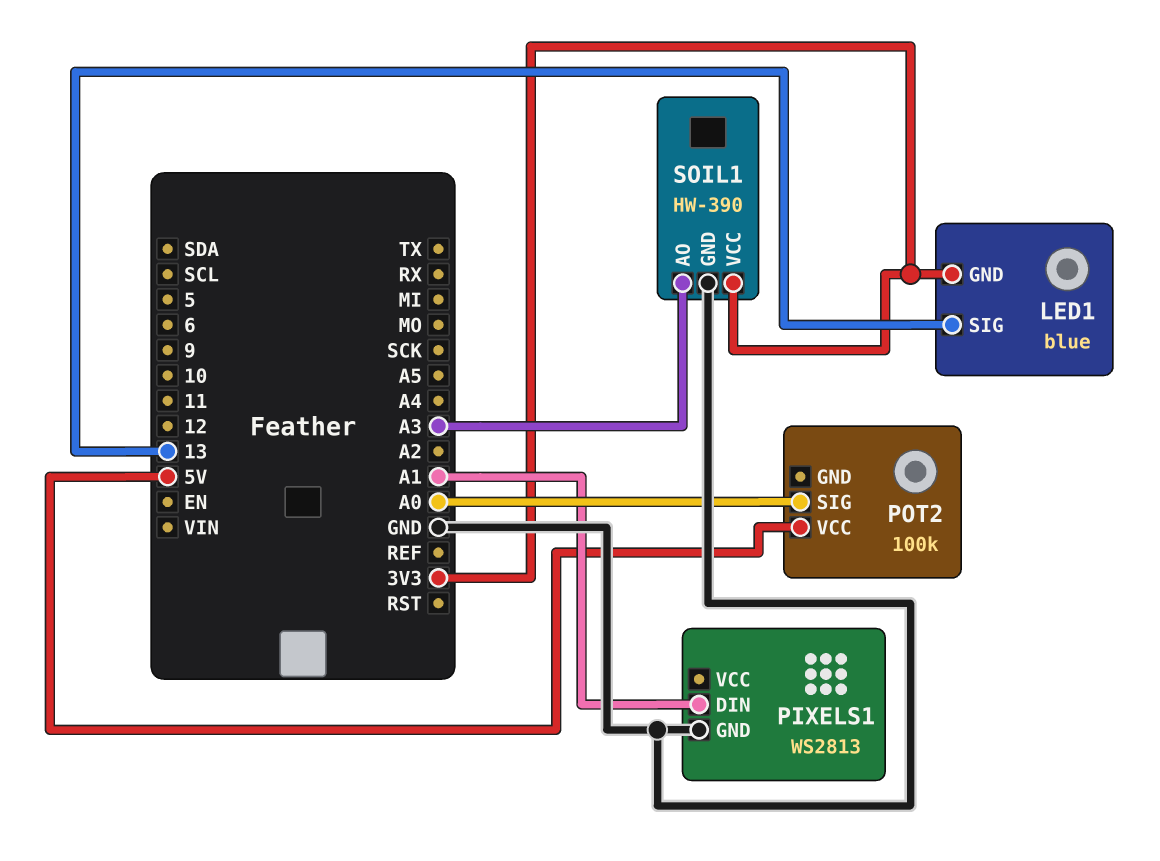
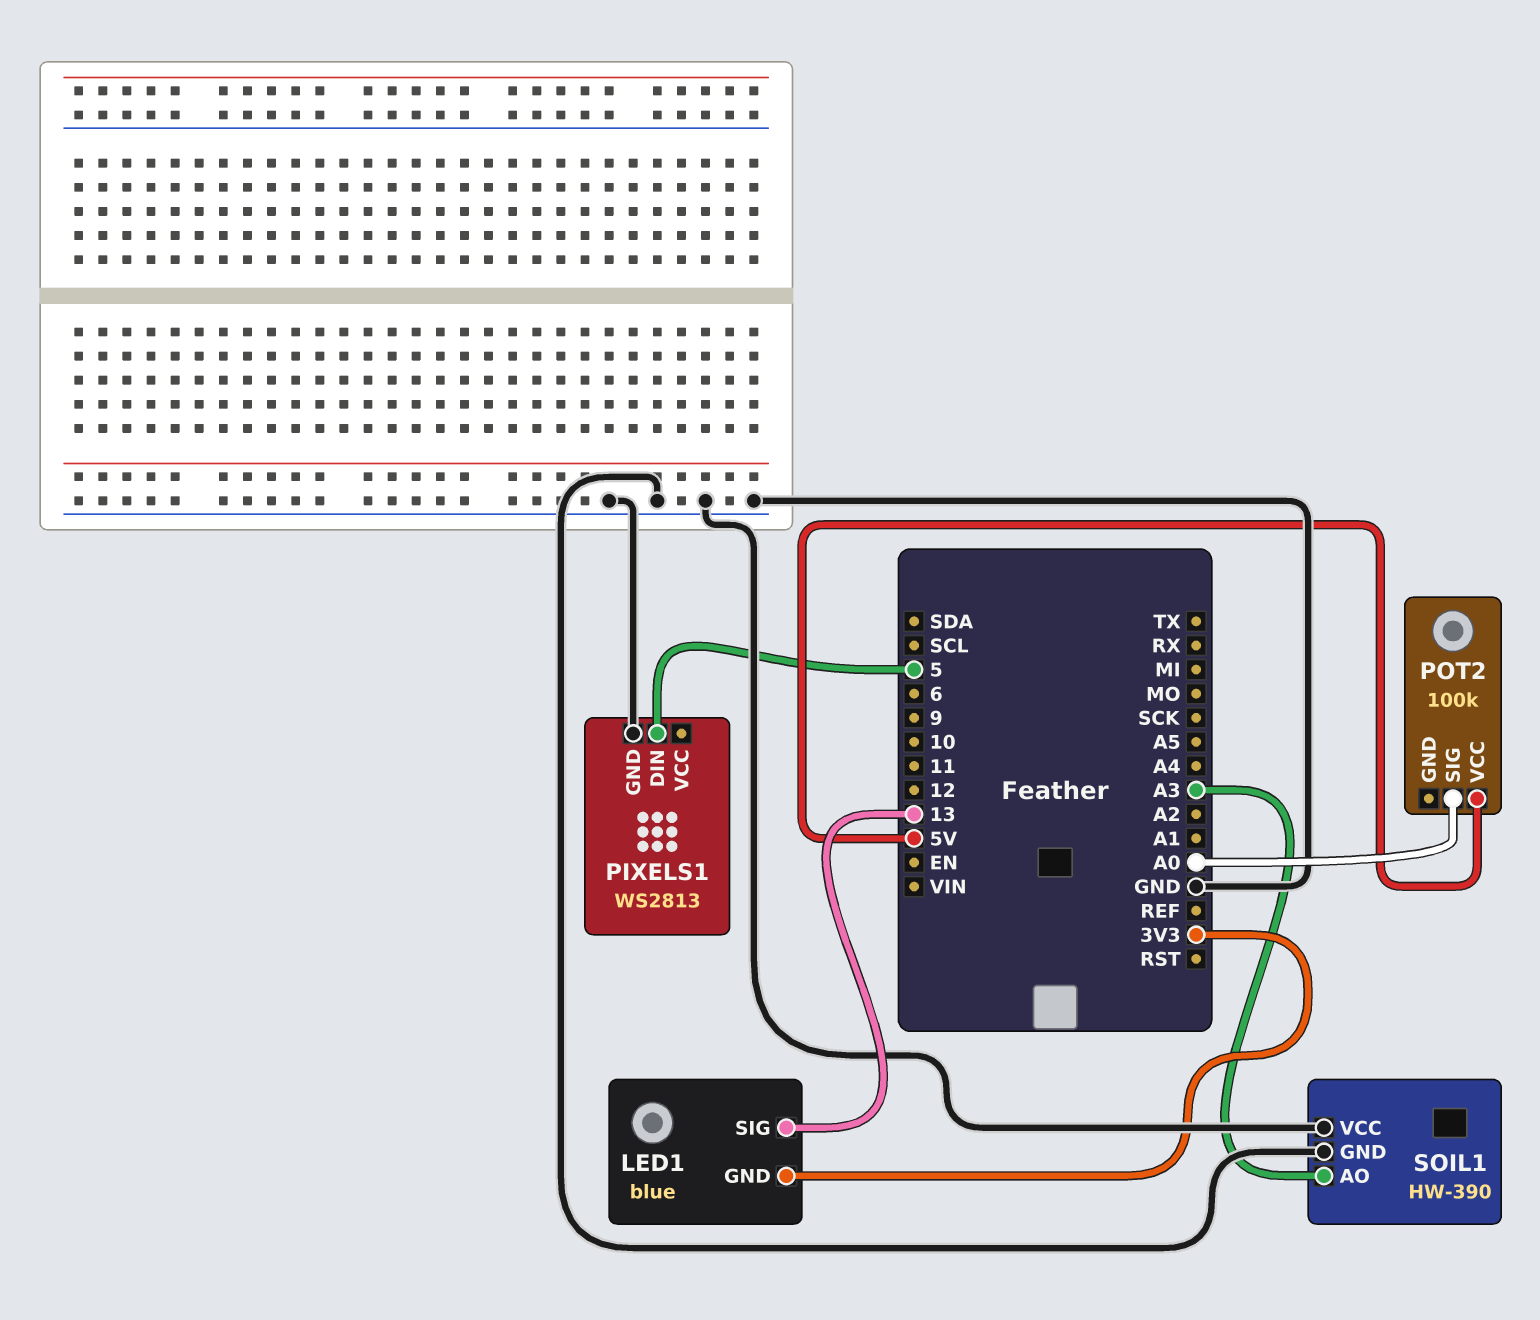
PIXELS1 pin DIN: A1 -> 5
SOIL1 pin VCC: 3V3 -> GND

